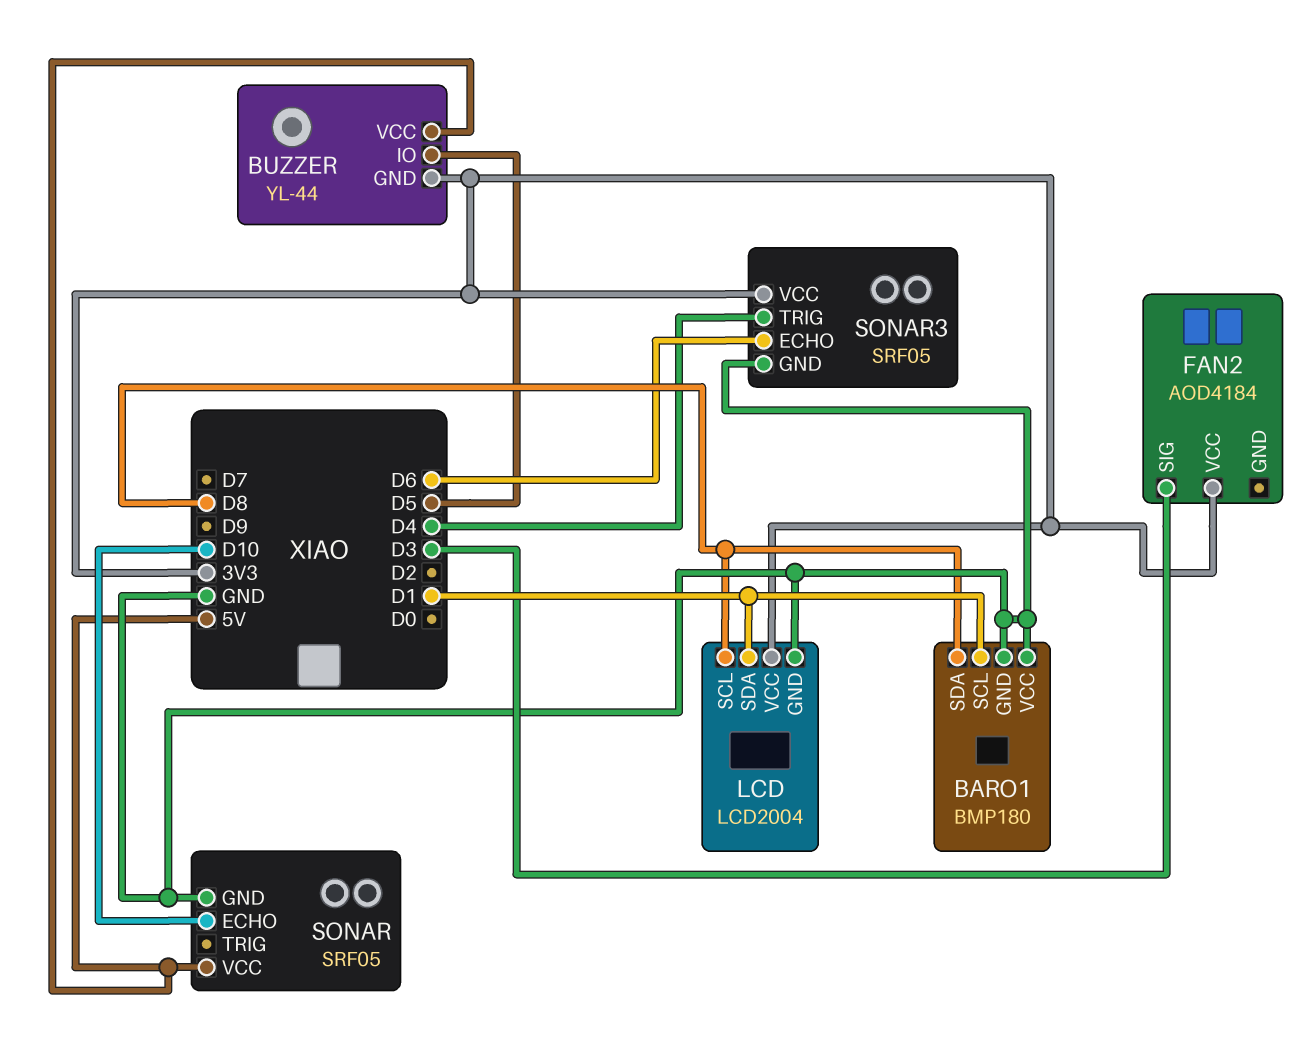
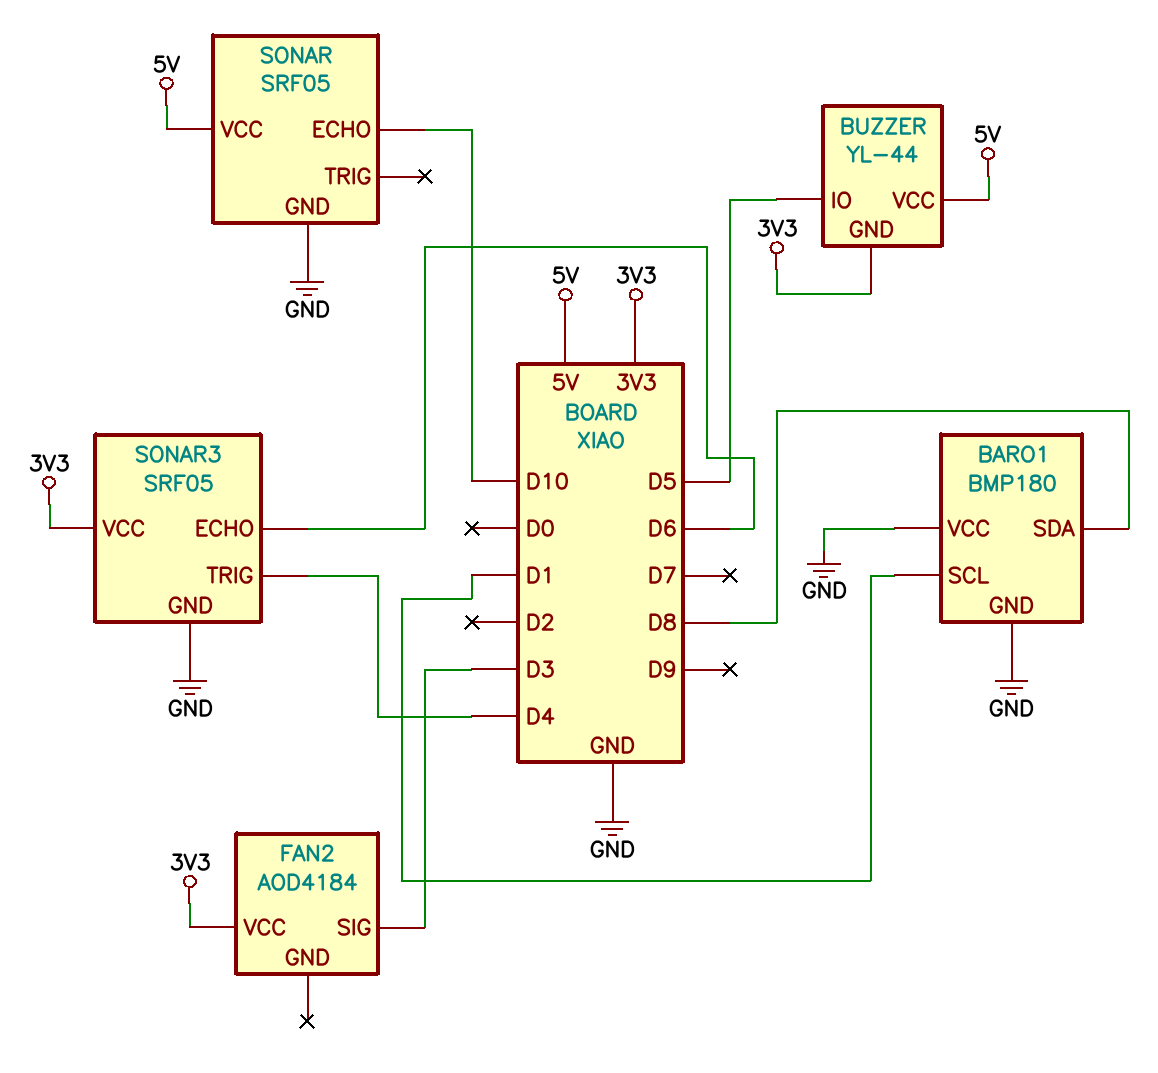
LCD: LCD2004 -> none
LCD pin GND: GND -> none
LCD pin SCL: D8 -> none
LCD pin SDA: D1 -> none
LCD pin VCC: 3V3 -> none

